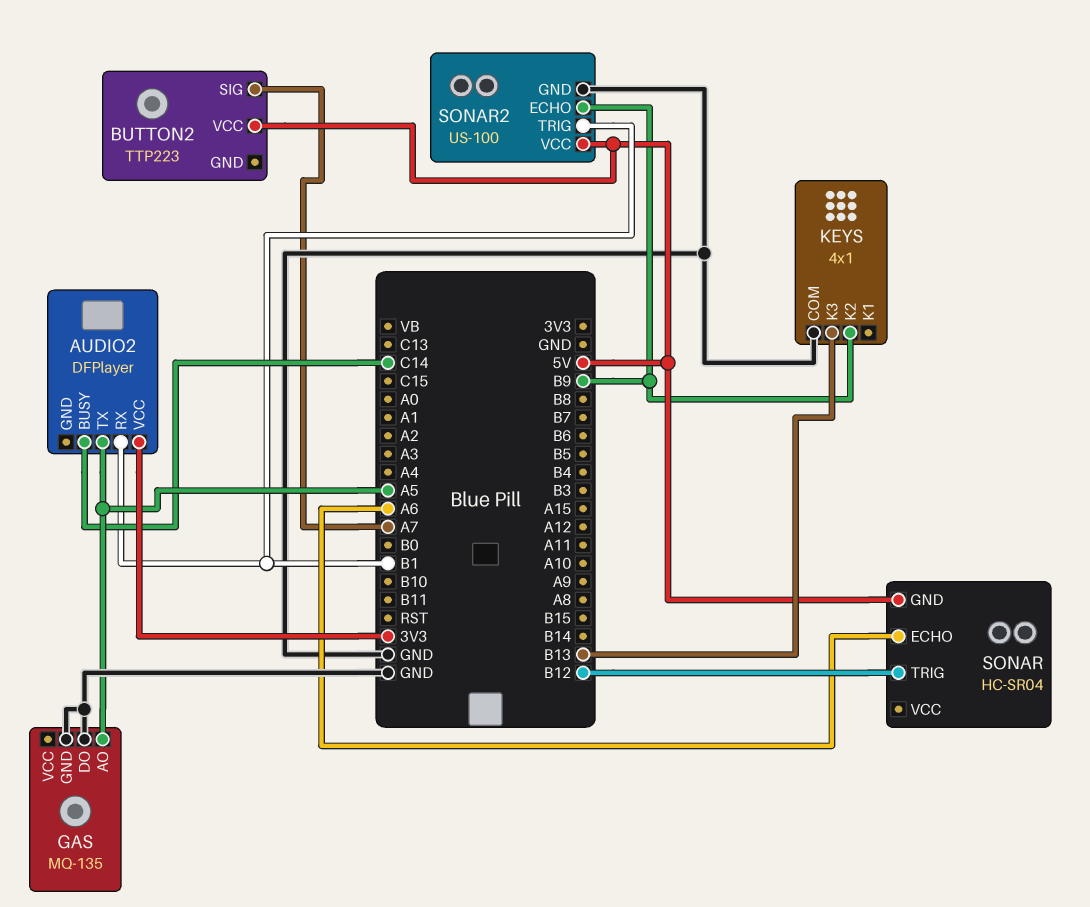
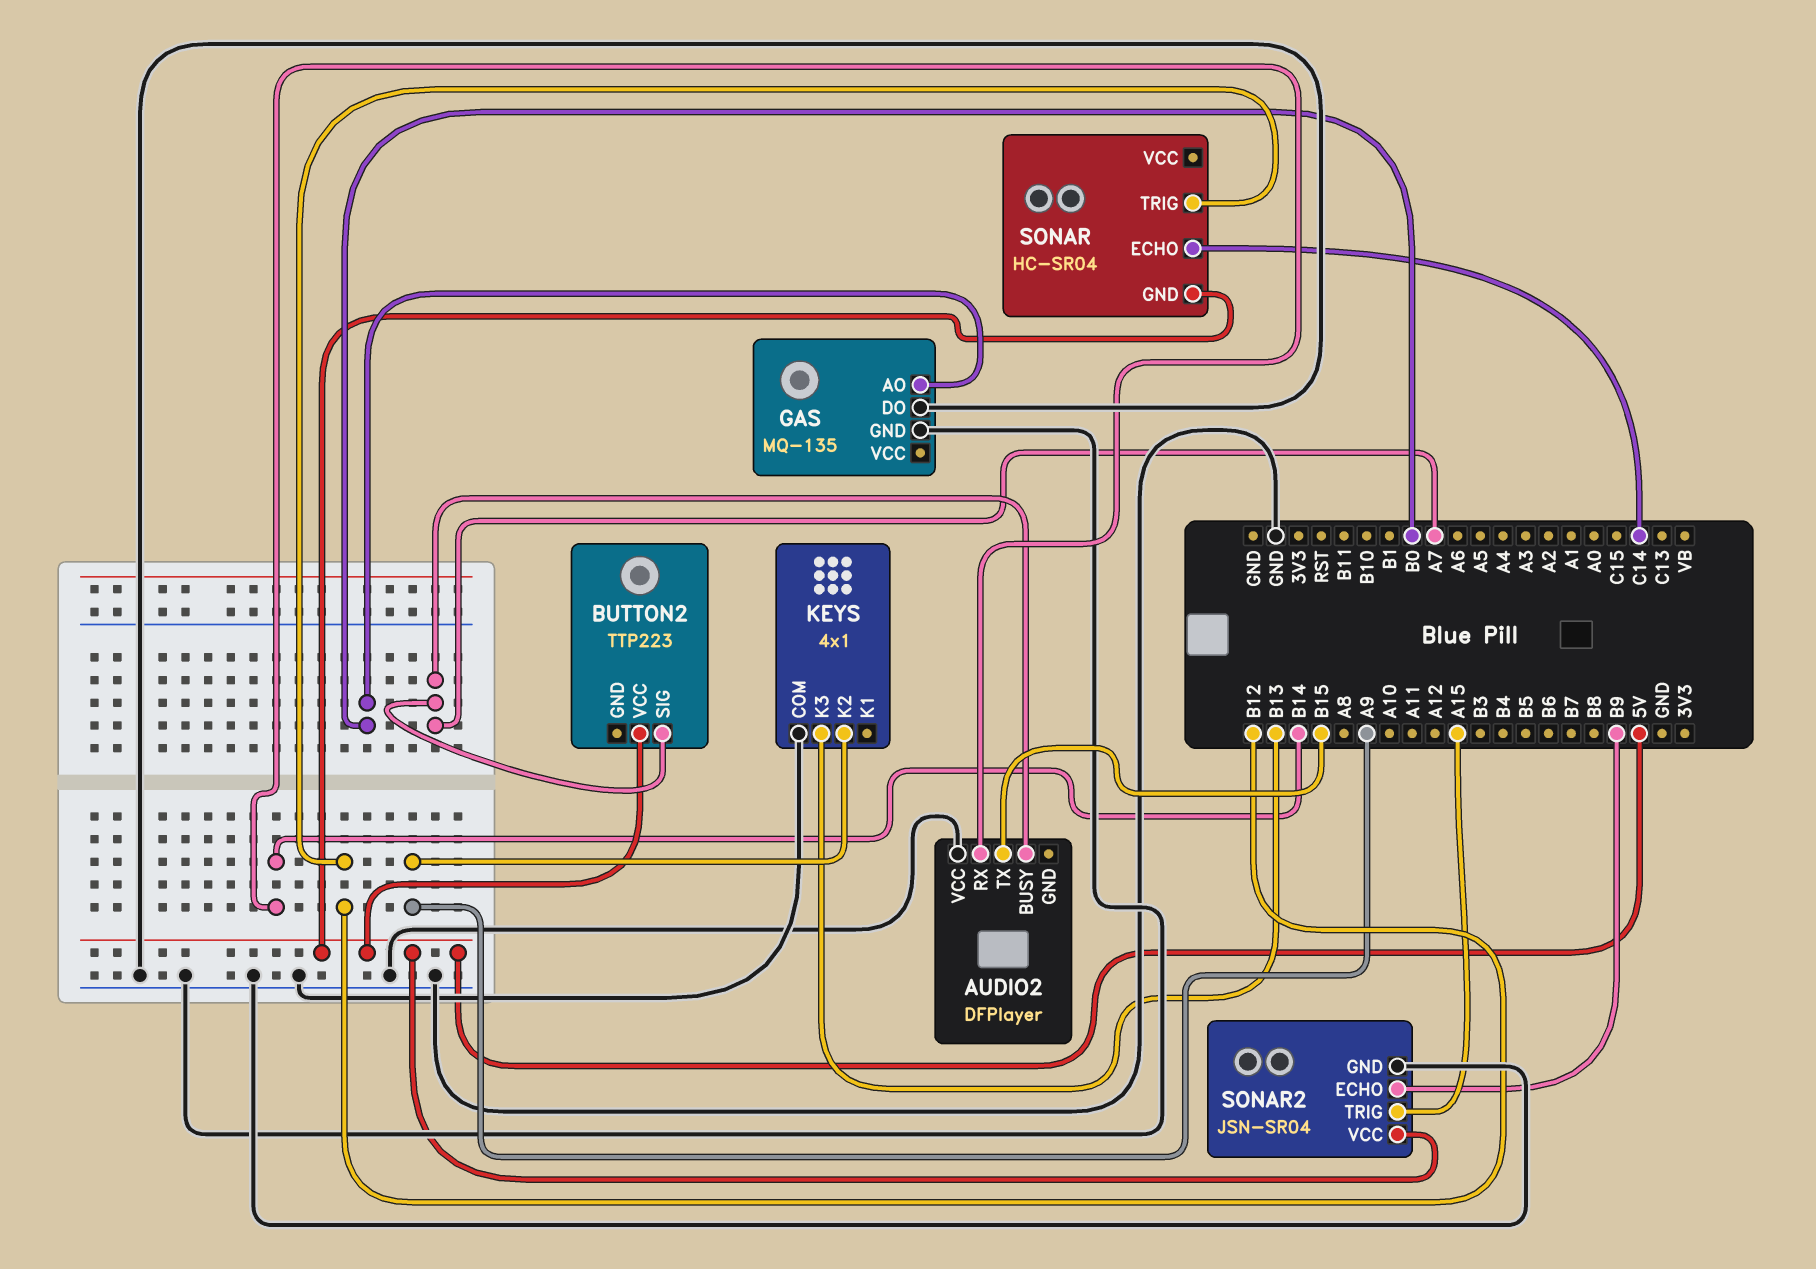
AUDIO2 pin BUSY: C14 -> A7
AUDIO2 pin RX: B1 -> B14
AUDIO2 pin TX: A5 -> B15
AUDIO2 pin VCC: 3V3 -> GND
GAS pin AO: A5 -> B0
KEYS pin K2: B9 -> A9
SONAR pin ECHO: A6 -> C14
SONAR2: US-100 -> JSN-SR04
SONAR2 pin TRIG: B1 -> A15

